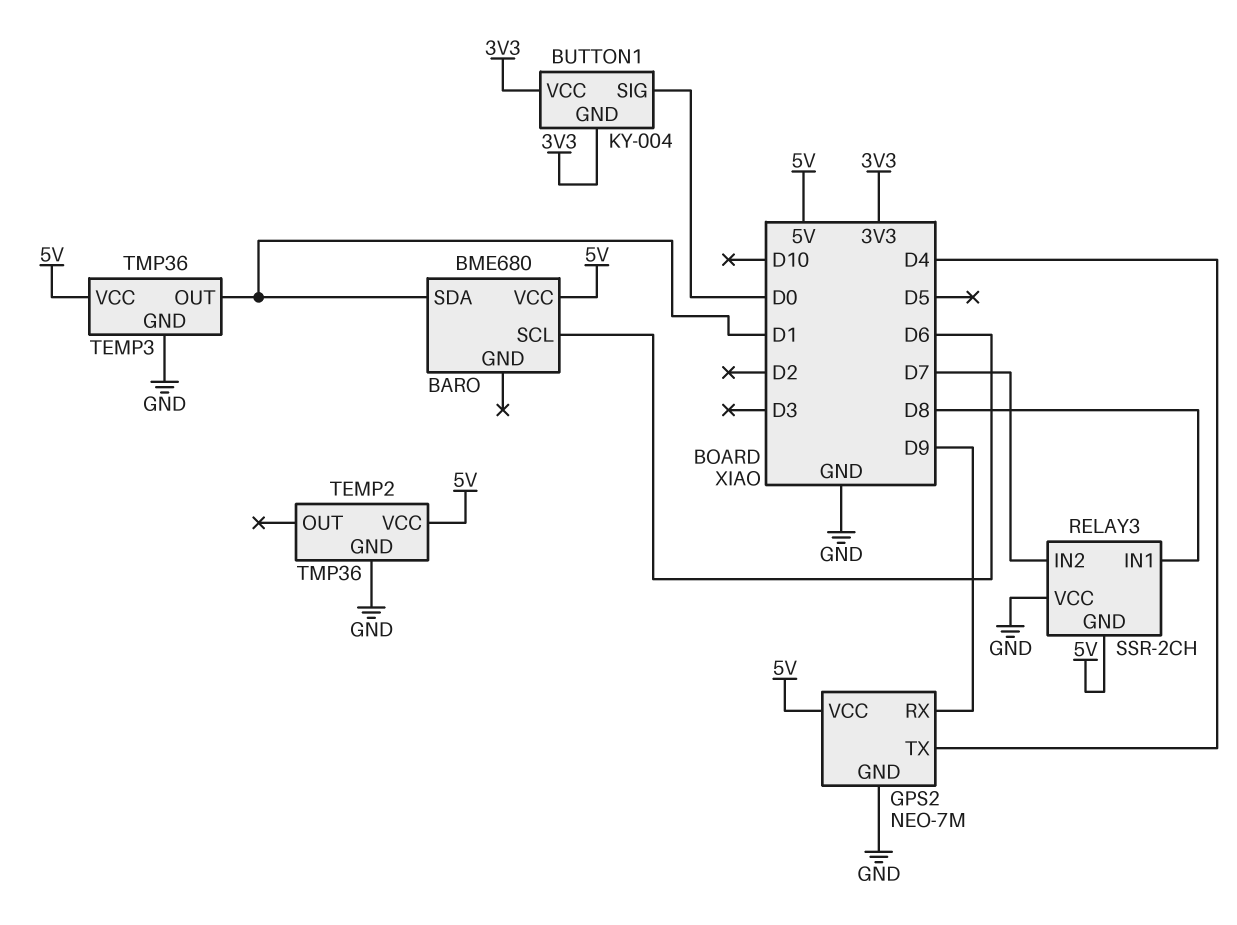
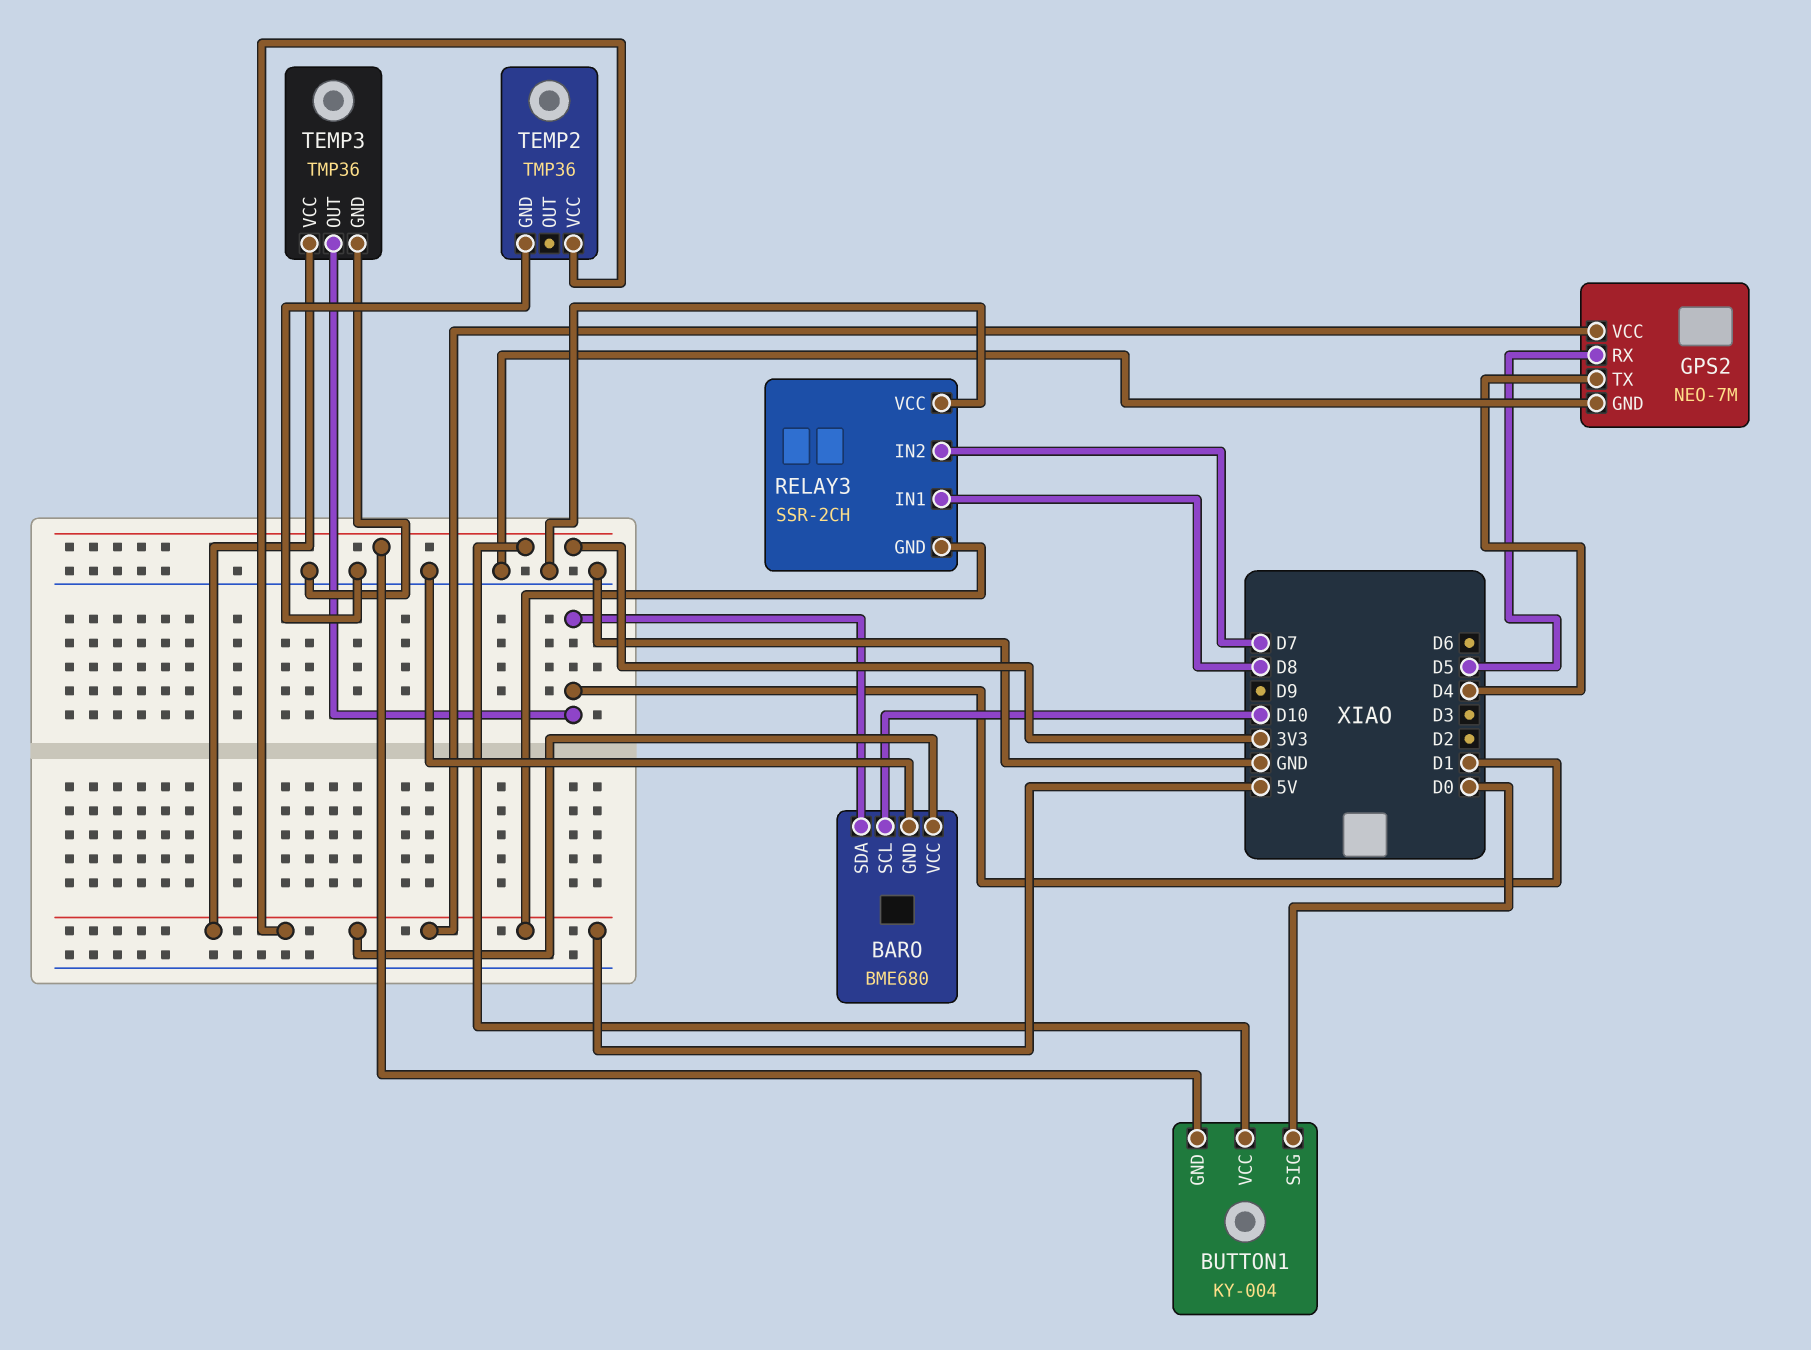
BARO pin GND: none -> GND
BARO pin SCL: D6 -> D10
GPS2 pin RX: D9 -> D5

